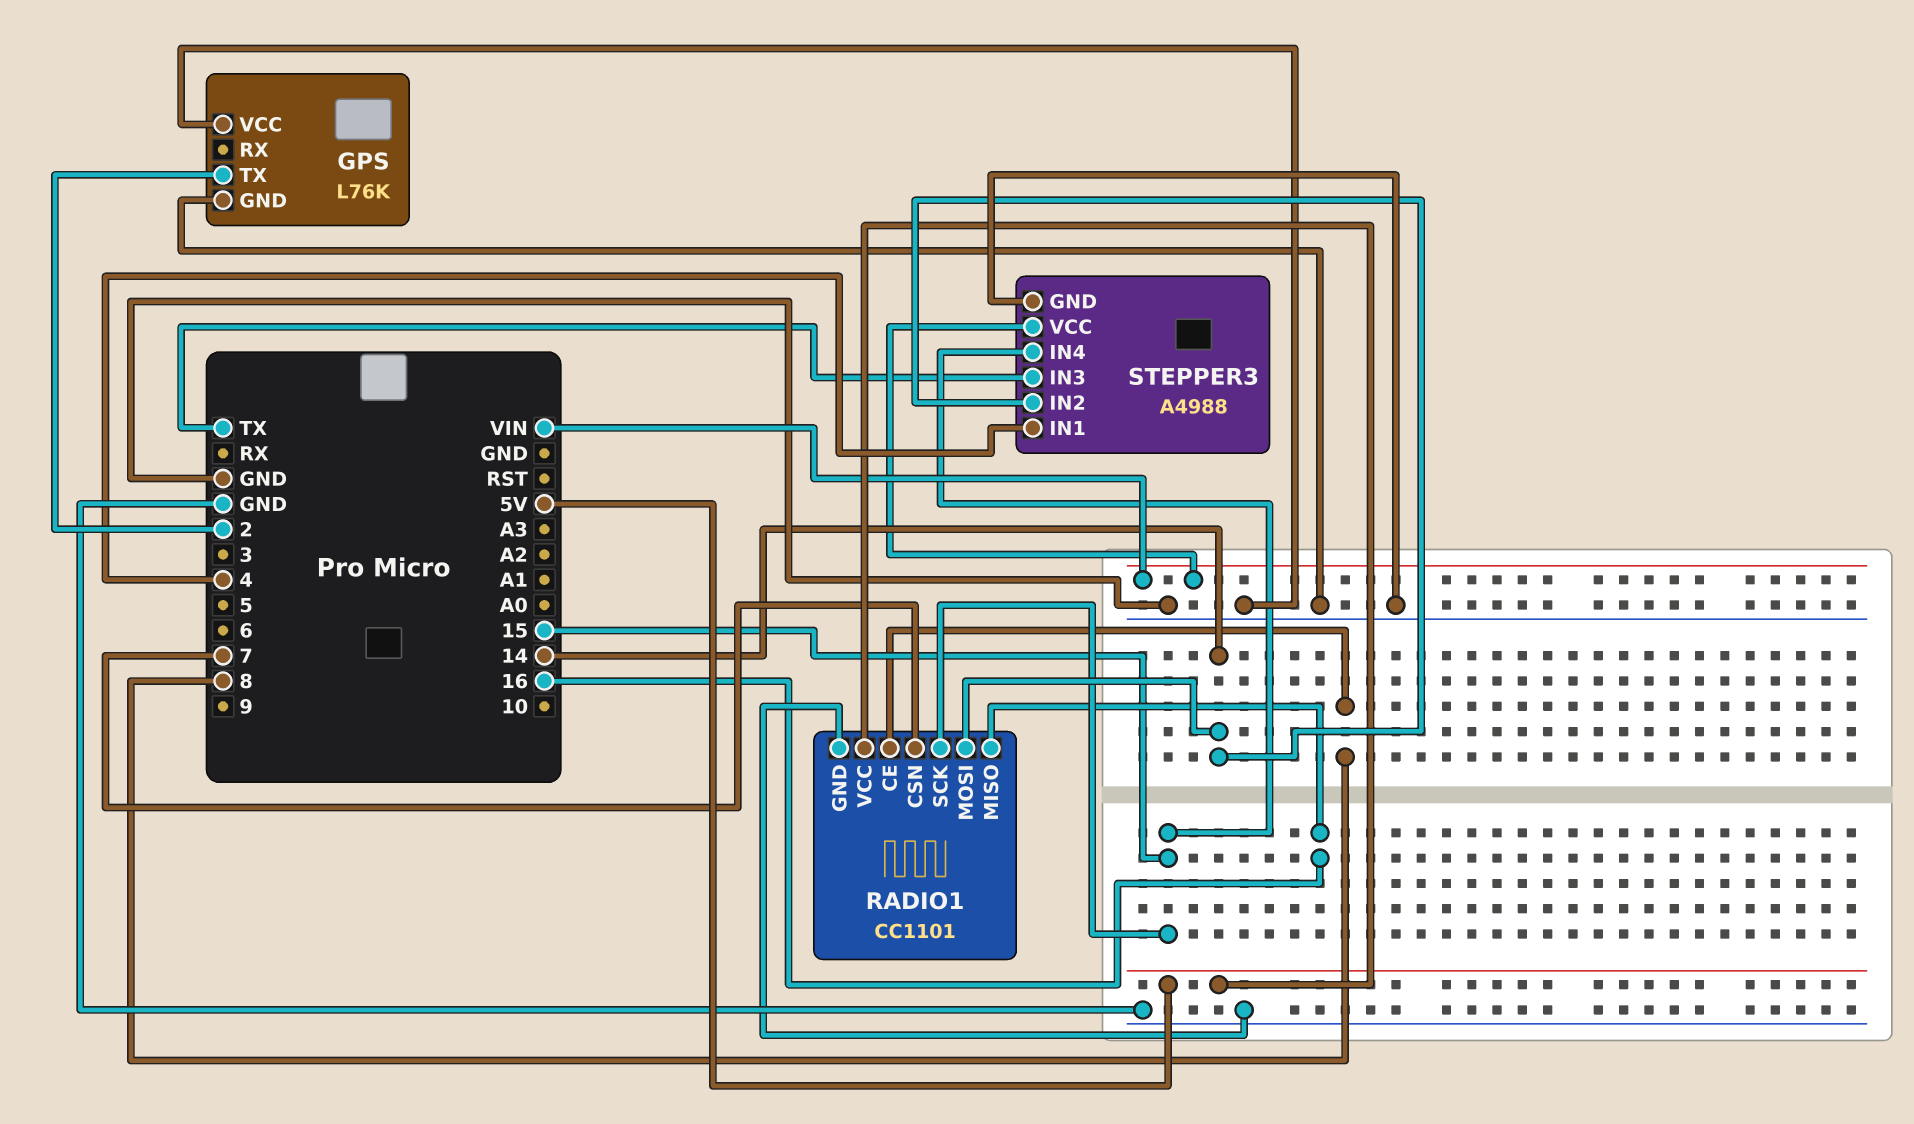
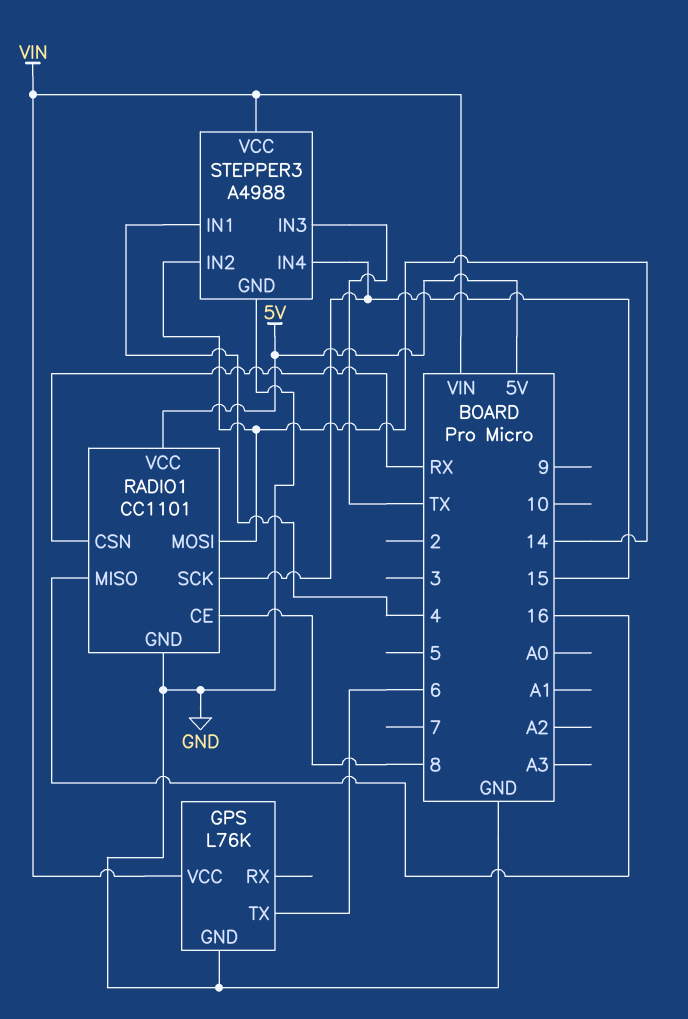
GPS pin TX: 2 -> 6
GPS pin VCC: GND -> VIN
RADIO1 pin CSN: 7 -> RX

